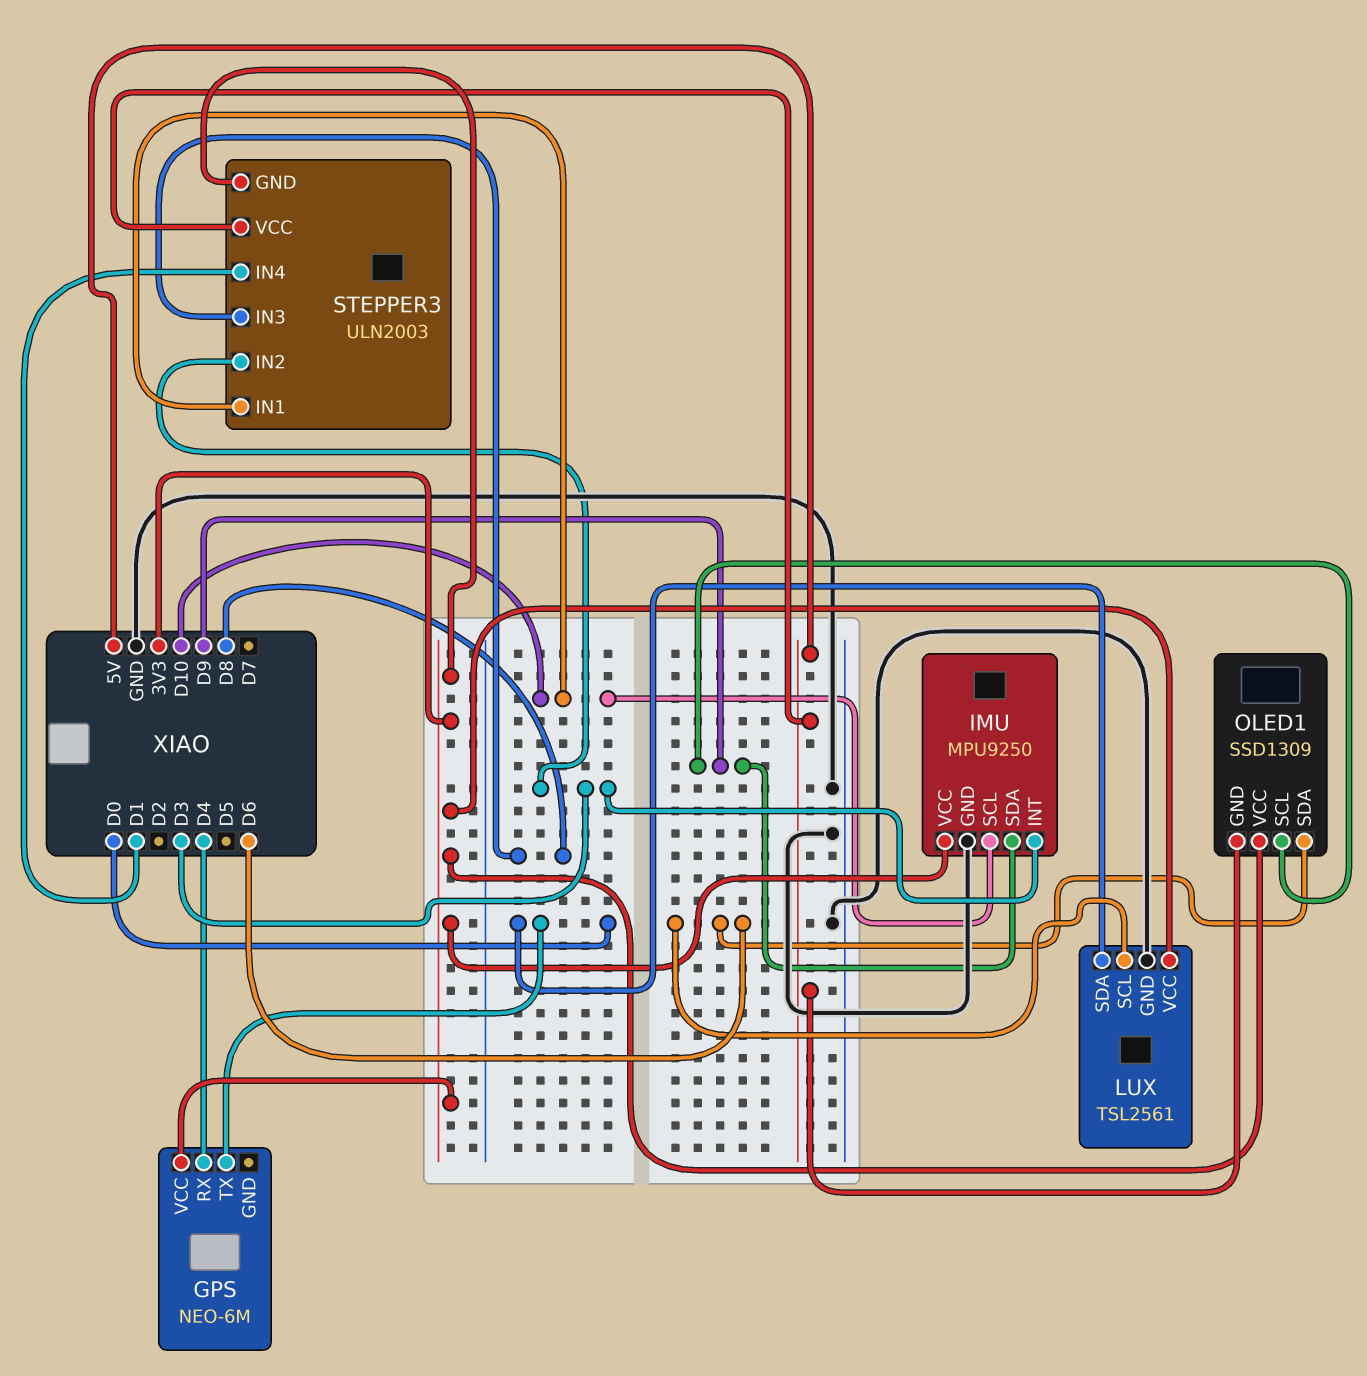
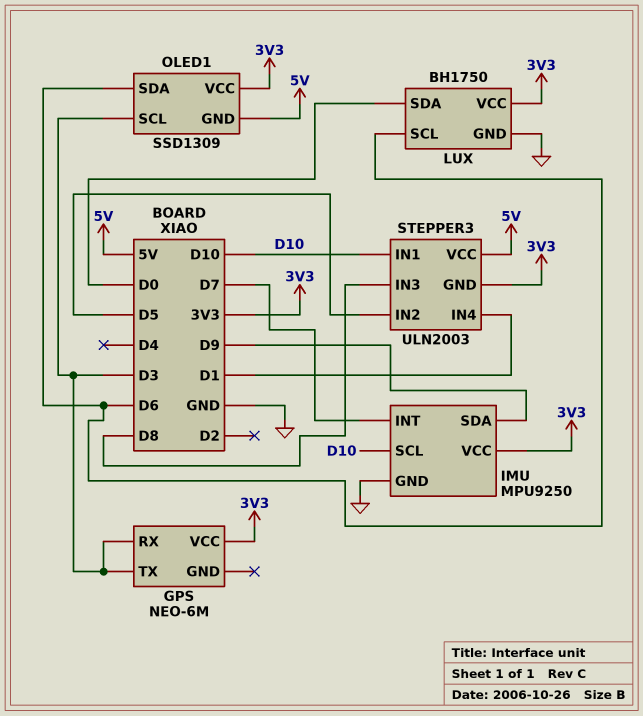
GPS pin RX: D4 -> D3
GPS pin TX: D0 -> D3
IMU pin INT: D3 -> D7
LUX: TSL2561 -> BH1750
OLED1 pin SCL: D9 -> D3
STEPPER3 pin IN2: D3 -> D5

